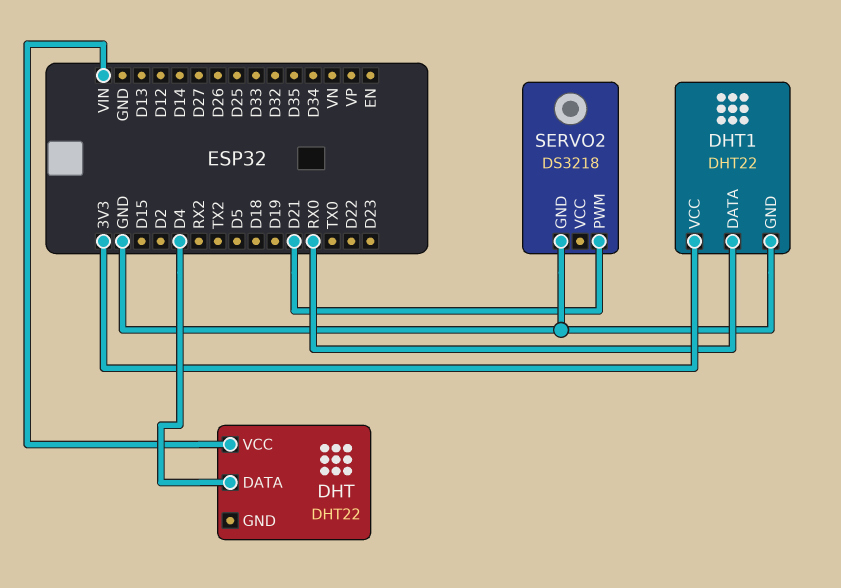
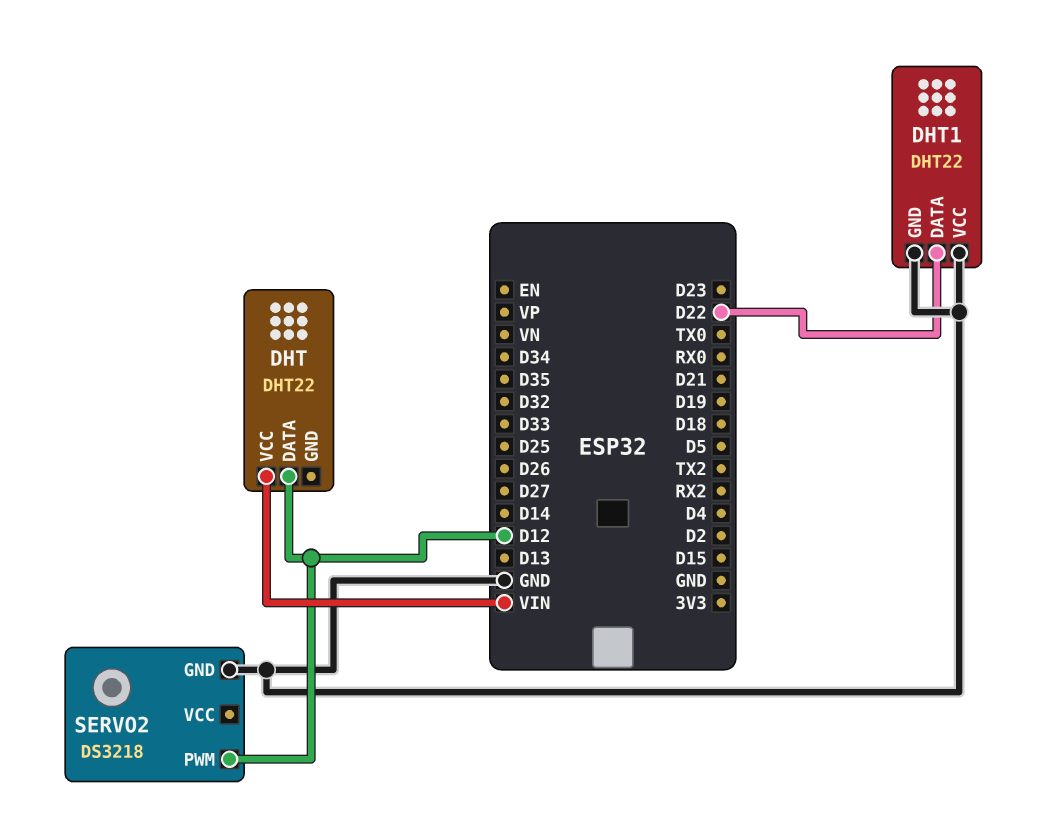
DHT pin DATA: D4 -> D12
DHT1 pin DATA: RX0 -> D22
DHT1 pin VCC: 3V3 -> GND
SERVO2 pin PWM: D21 -> D12

